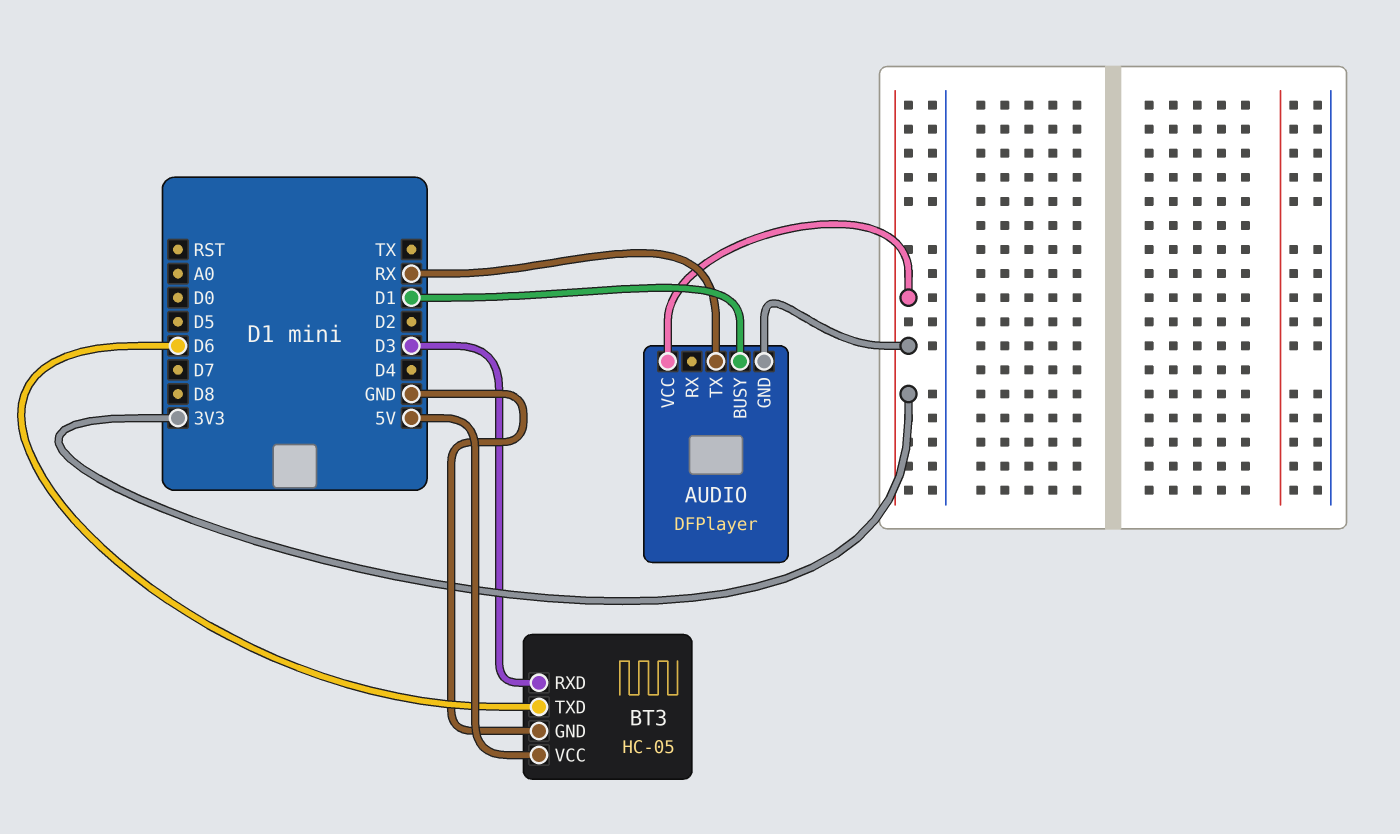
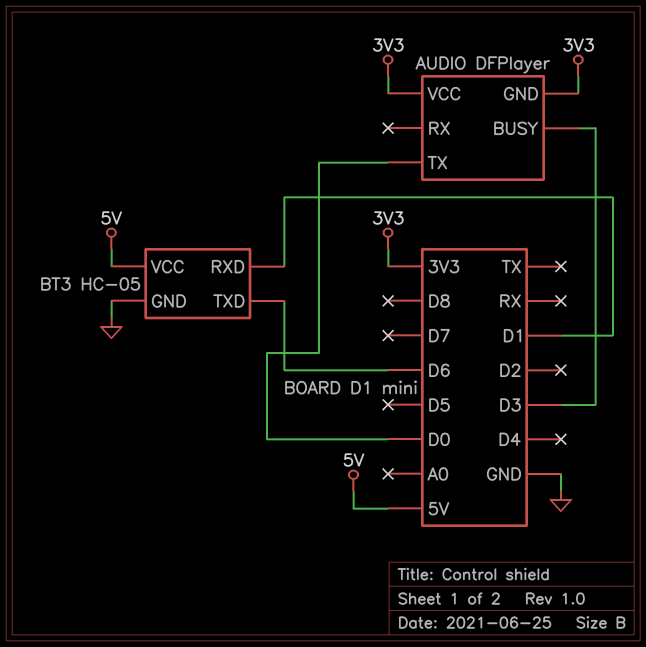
AUDIO pin BUSY: D1 -> D3
AUDIO pin TX: RX -> D0
BT3 pin RXD: D3 -> D1

